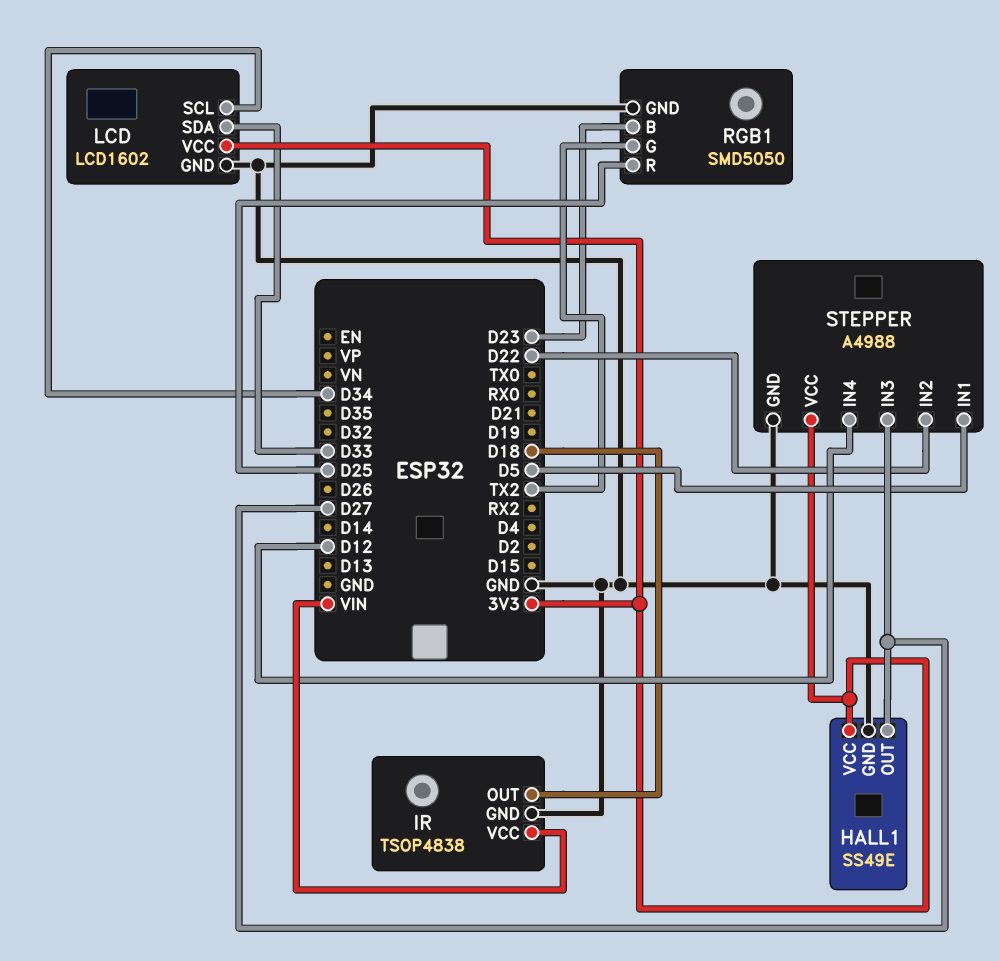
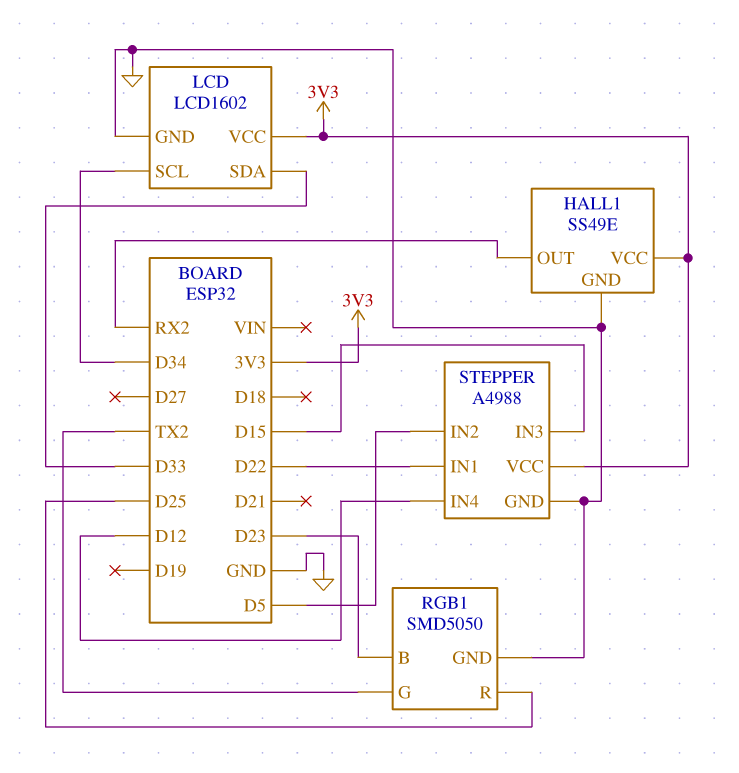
HALL1 pin OUT: D27 -> RX2
IR: TSOP4838 -> none
IR pin GND: GND -> none
IR pin OUT: D18 -> none
IR pin VCC: VIN -> none
STEPPER pin IN1: D5 -> D22
STEPPER pin IN2: D22 -> D5
STEPPER pin IN3: D27 -> D15

